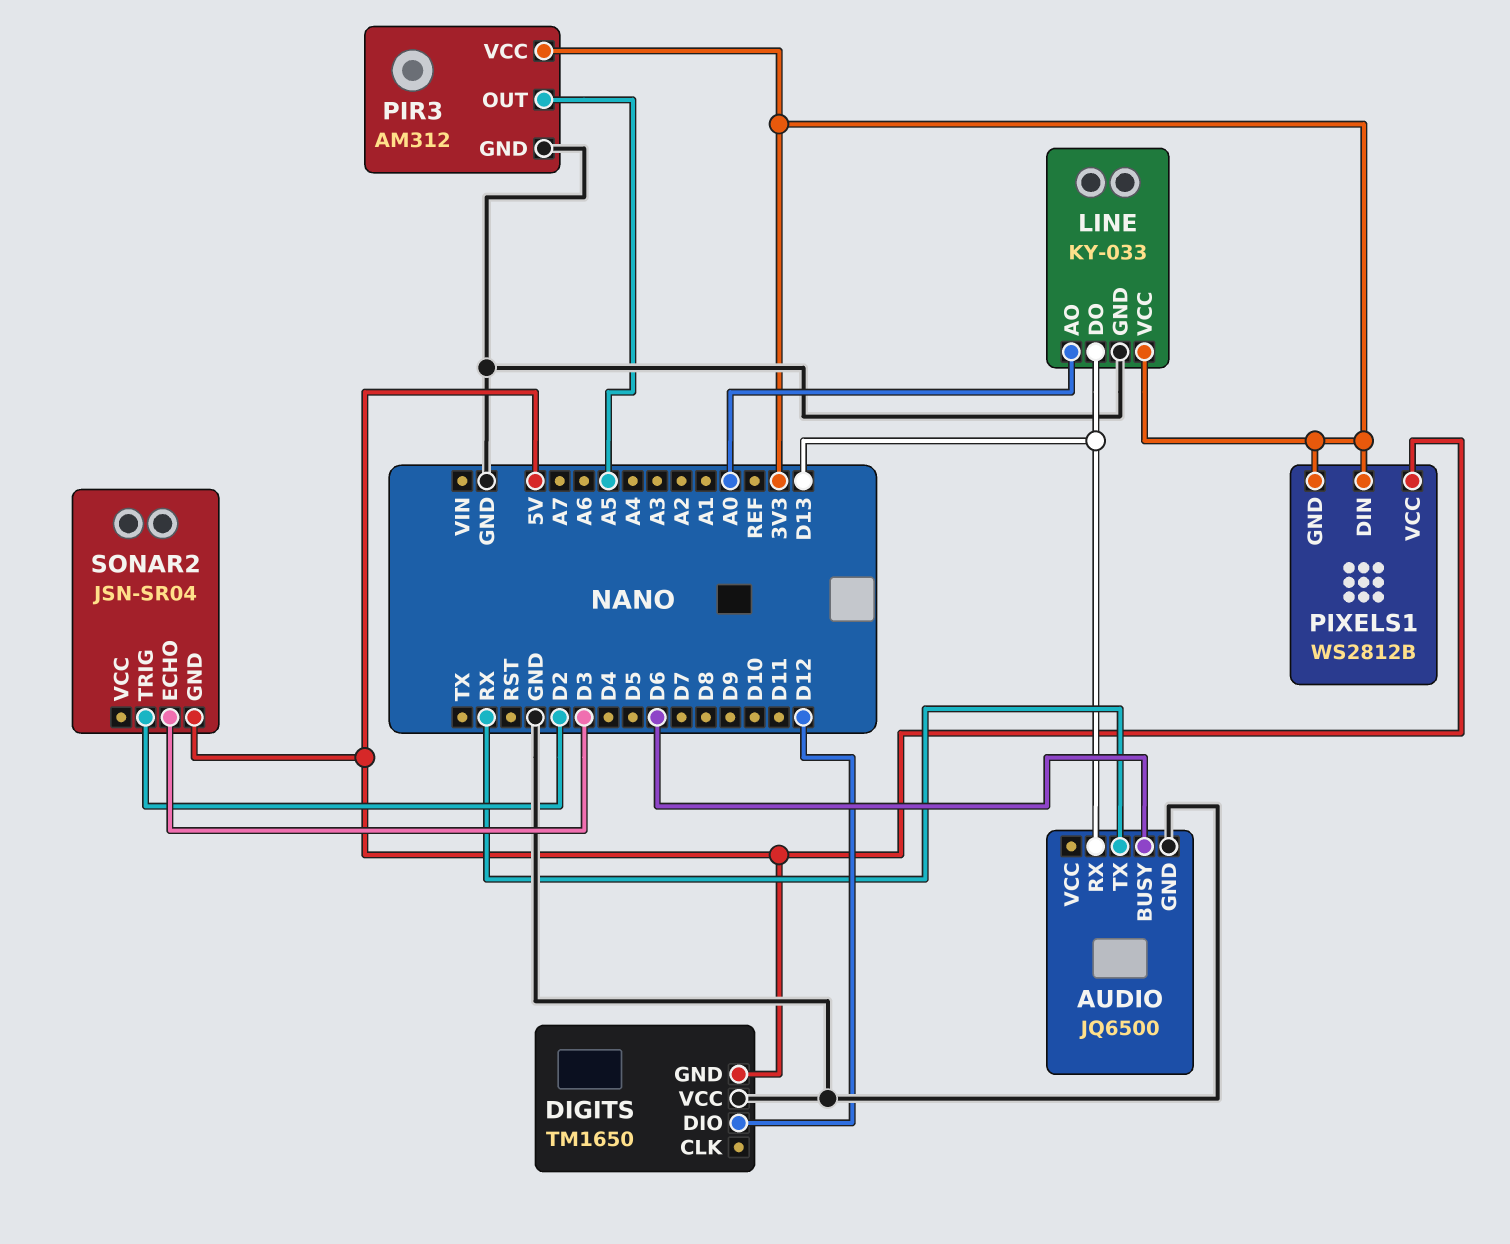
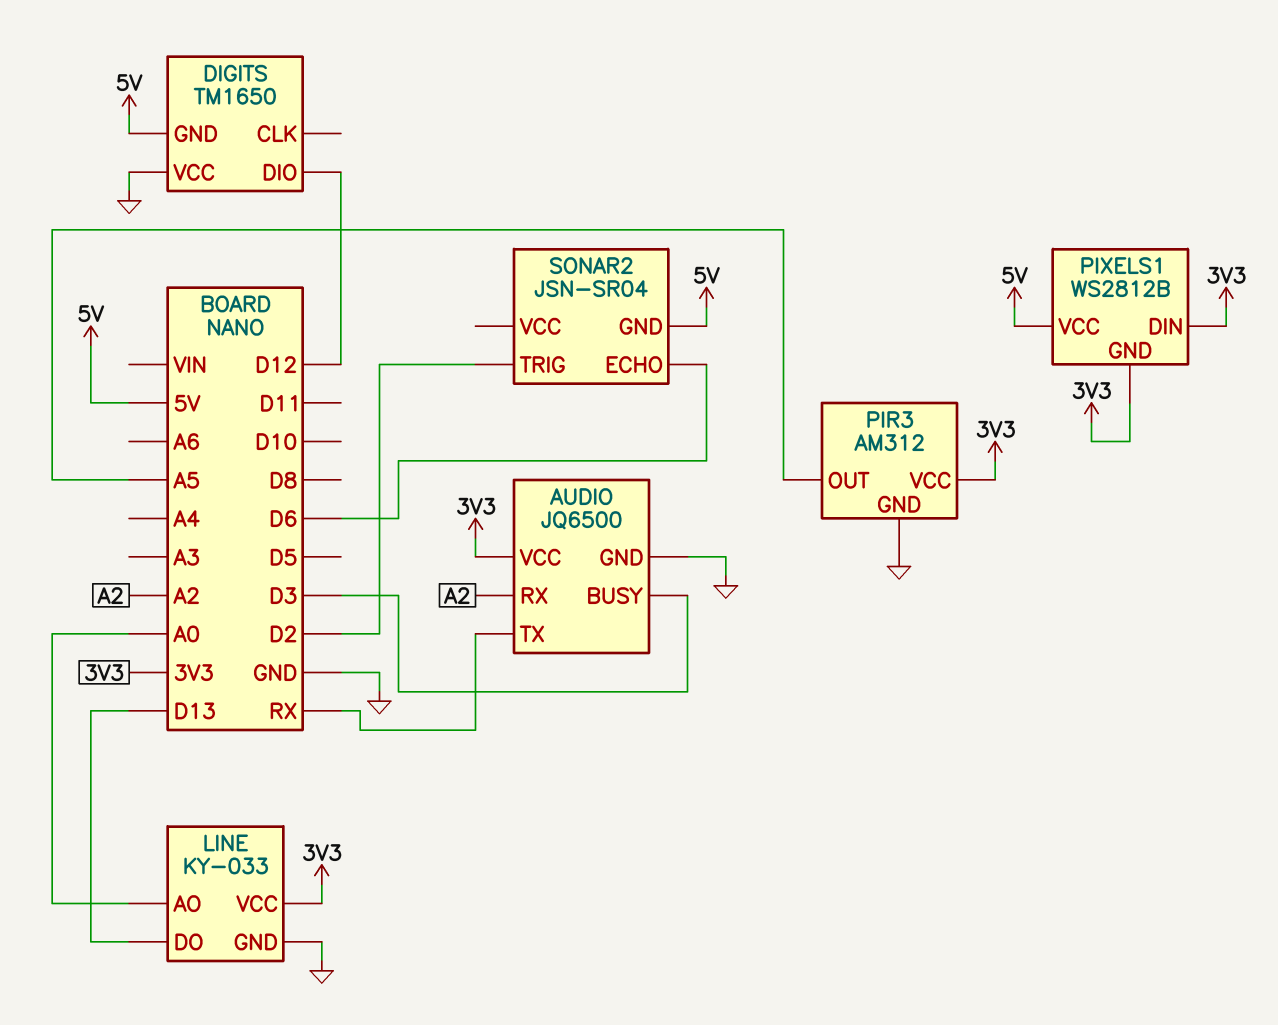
AUDIO pin BUSY: D6 -> D3
AUDIO pin RX: D13 -> A2
AUDIO pin VCC: none -> 3V3
SONAR2 pin ECHO: D3 -> D6

